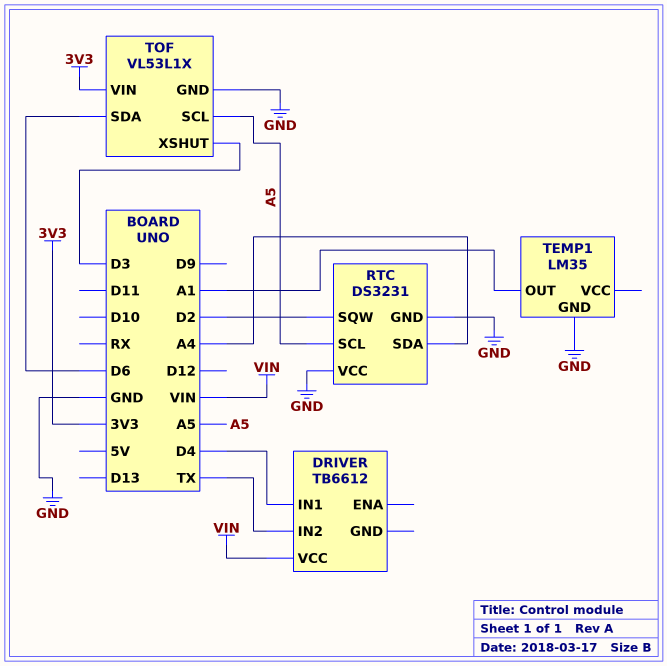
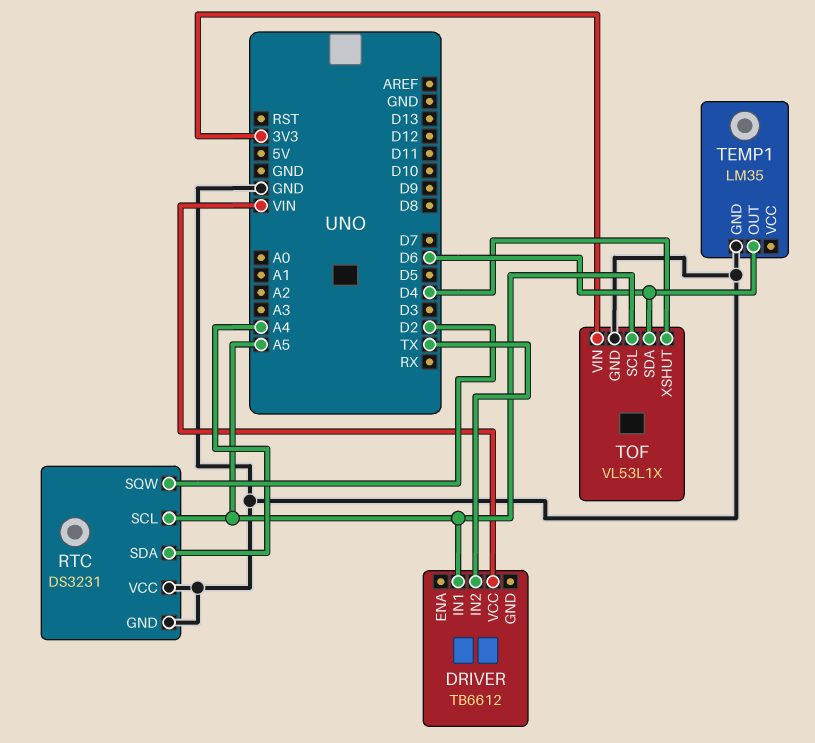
DRIVER pin IN1: D4 -> A5
TEMP1 pin OUT: A1 -> D6
TOF pin XSHUT: D3 -> D4

